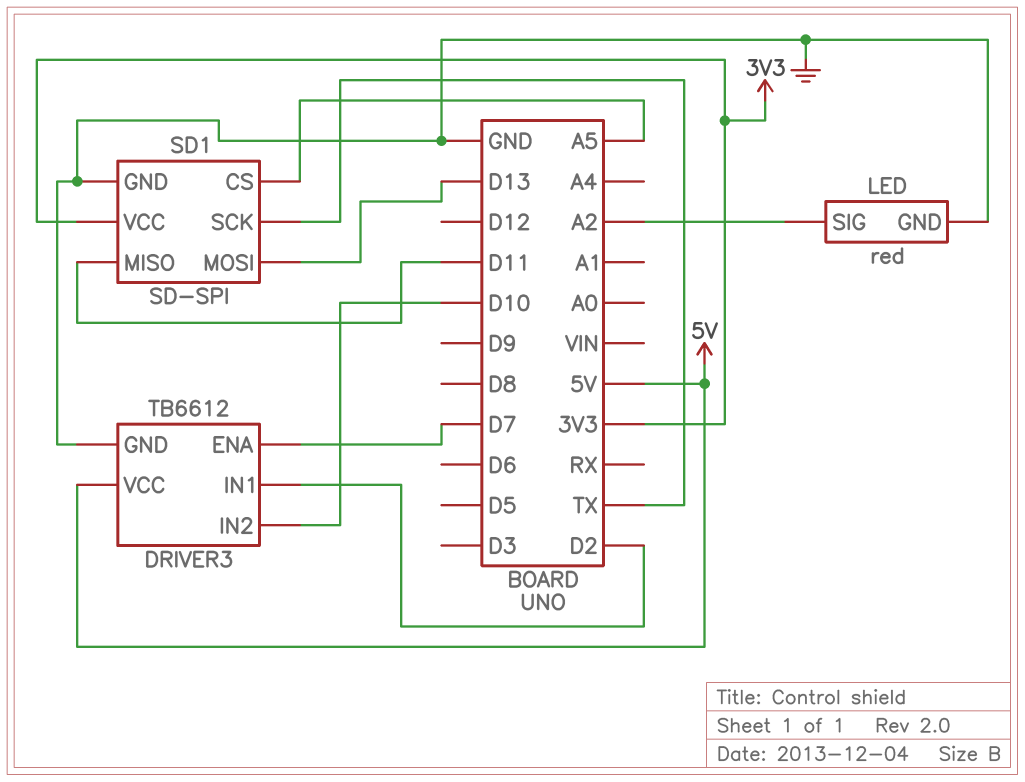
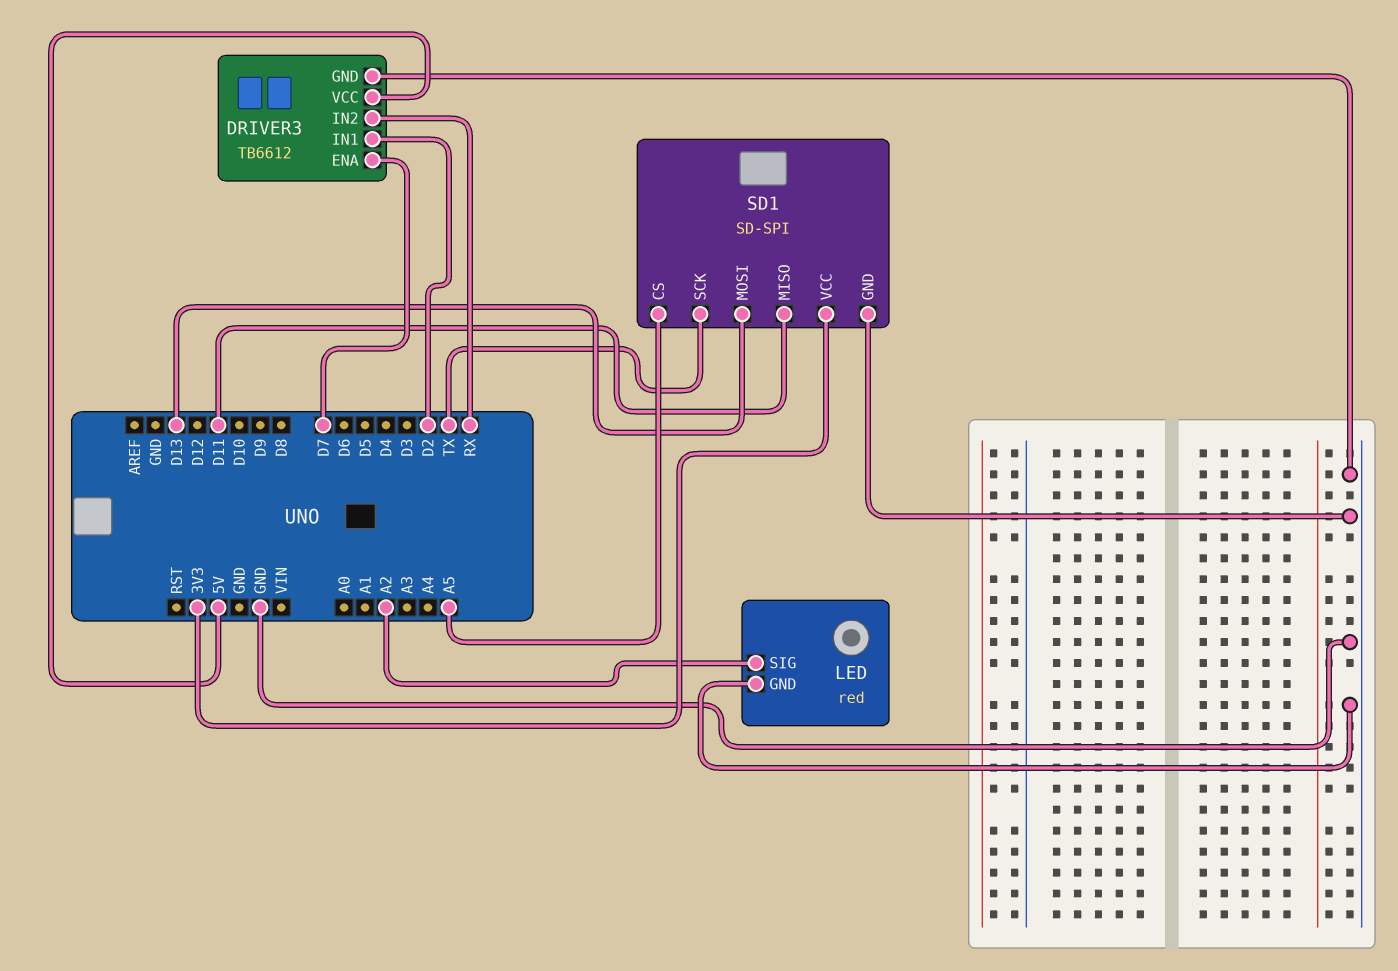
DRIVER3 pin IN2: D10 -> RX

